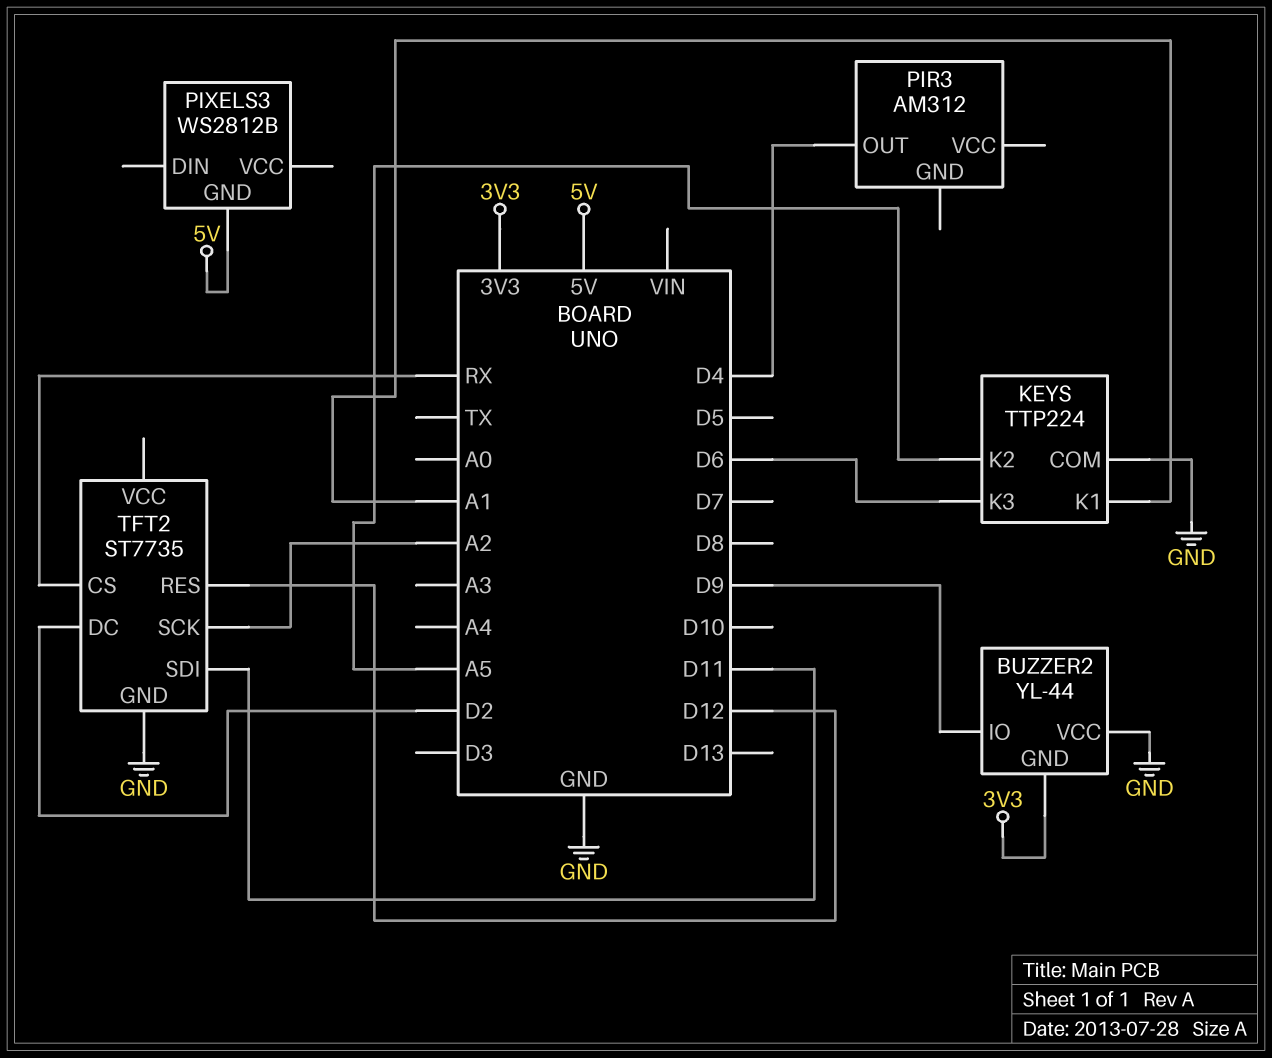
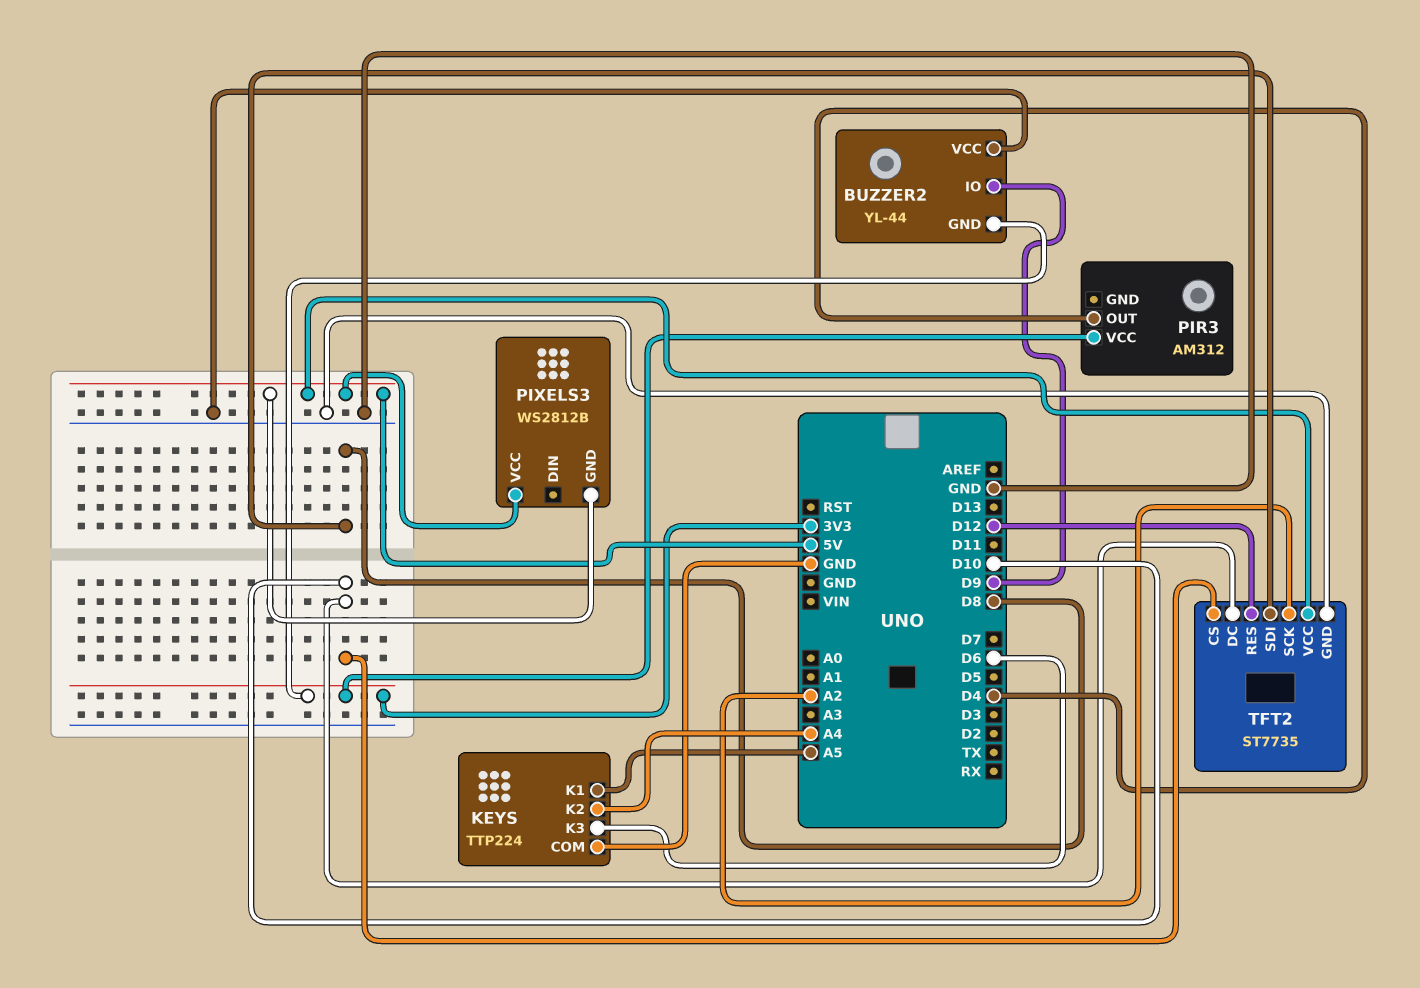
KEYS pin K1: A1 -> A5
KEYS pin K2: A5 -> A4
PIR3 pin VCC: none -> 3V3
PIXELS3 pin VCC: none -> 5V
TFT2 pin CS: RX -> D10
TFT2 pin DC: D2 -> D10
TFT2 pin SDI: D11 -> D8
TFT2 pin VCC: none -> 5V

